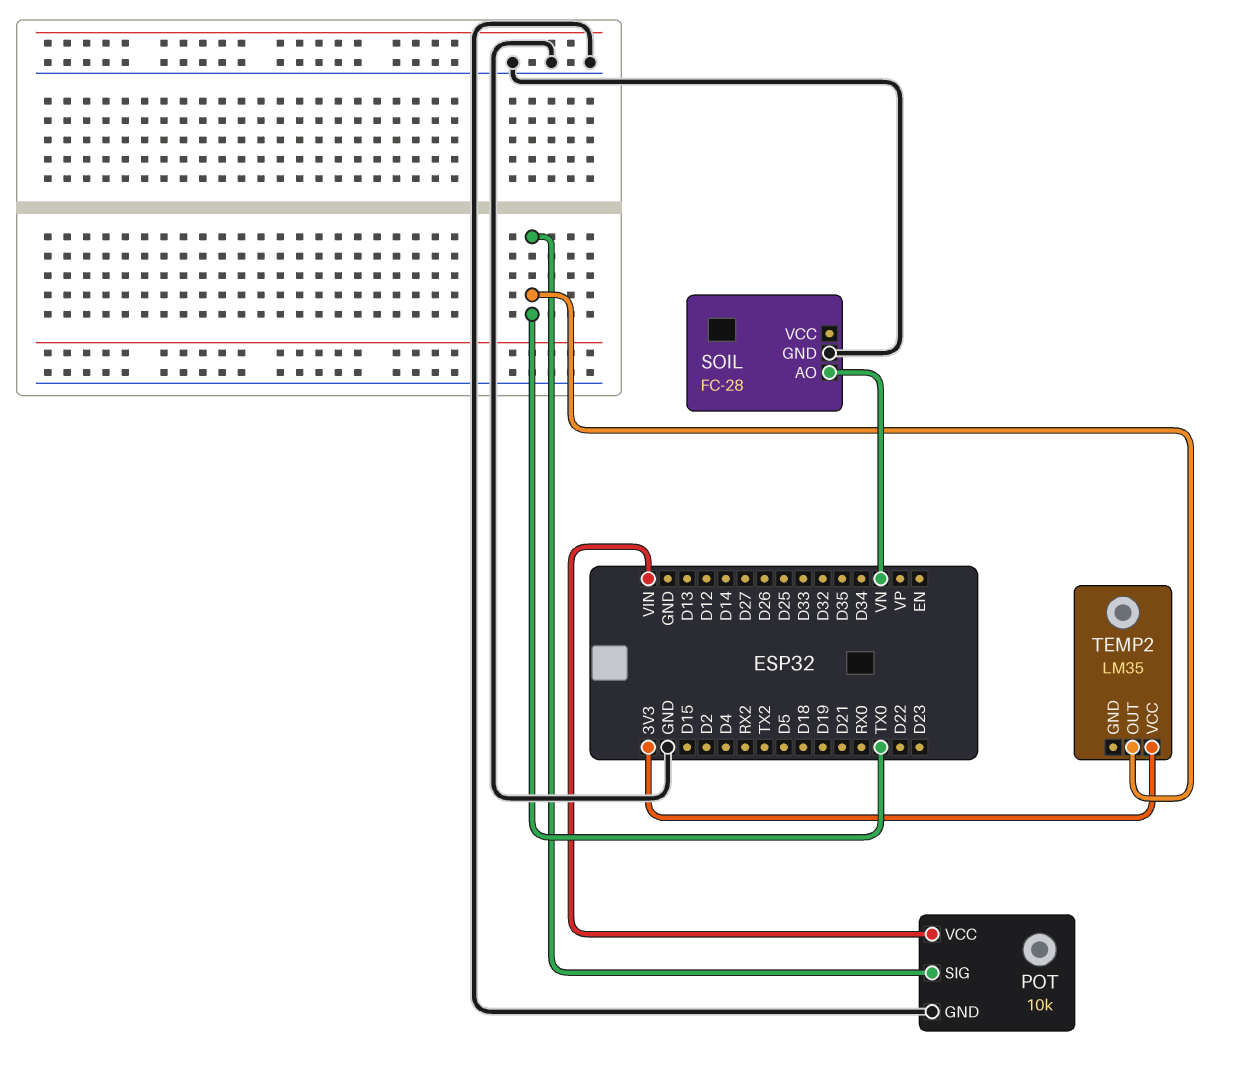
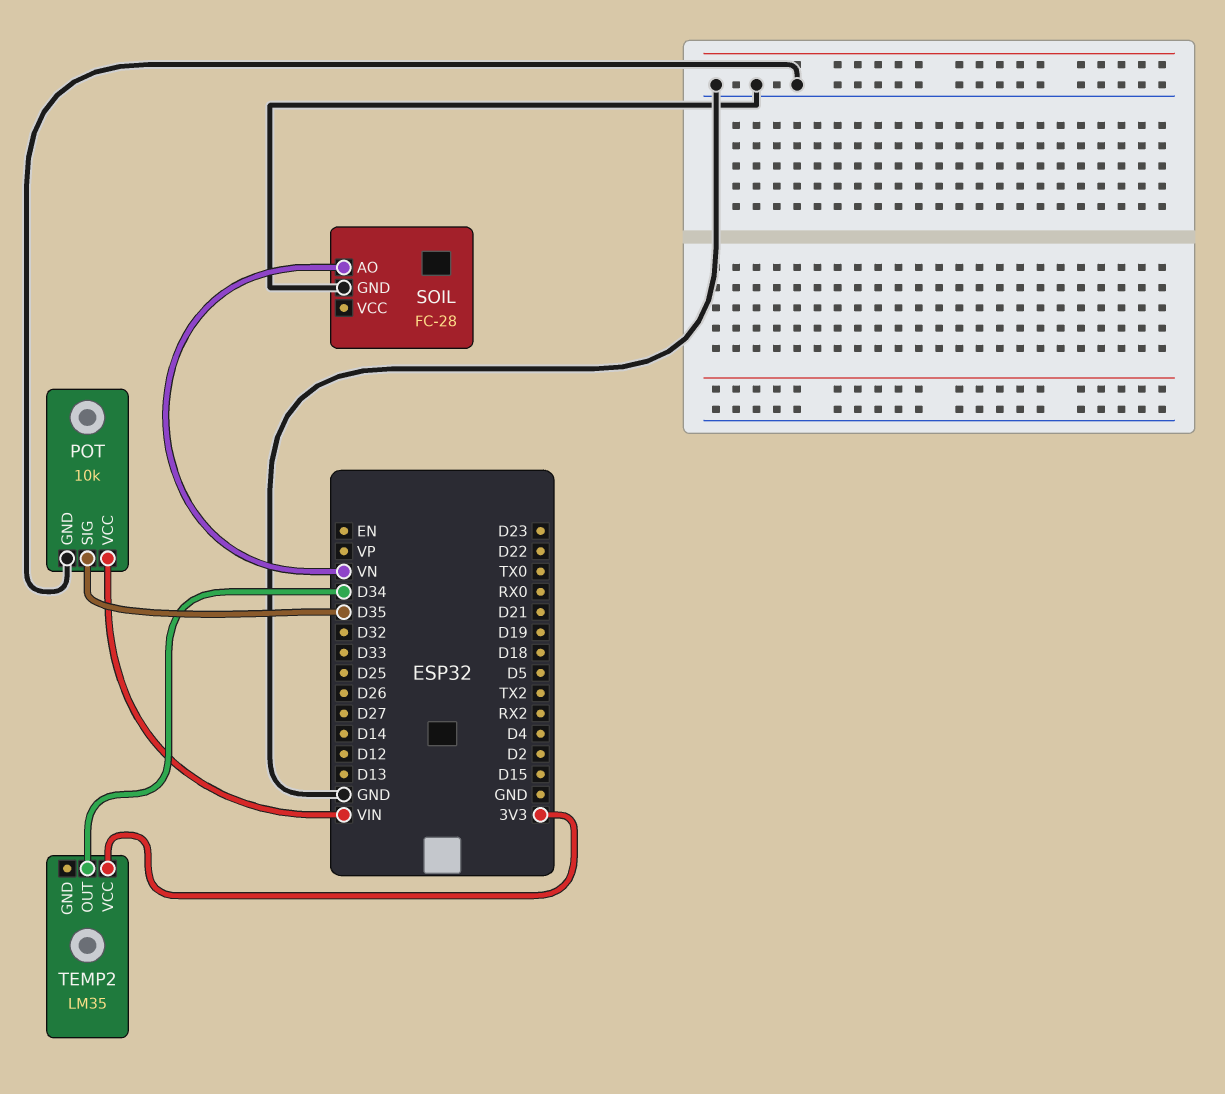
POT pin SIG: TX0 -> D35
TEMP2 pin OUT: TX0 -> D34

